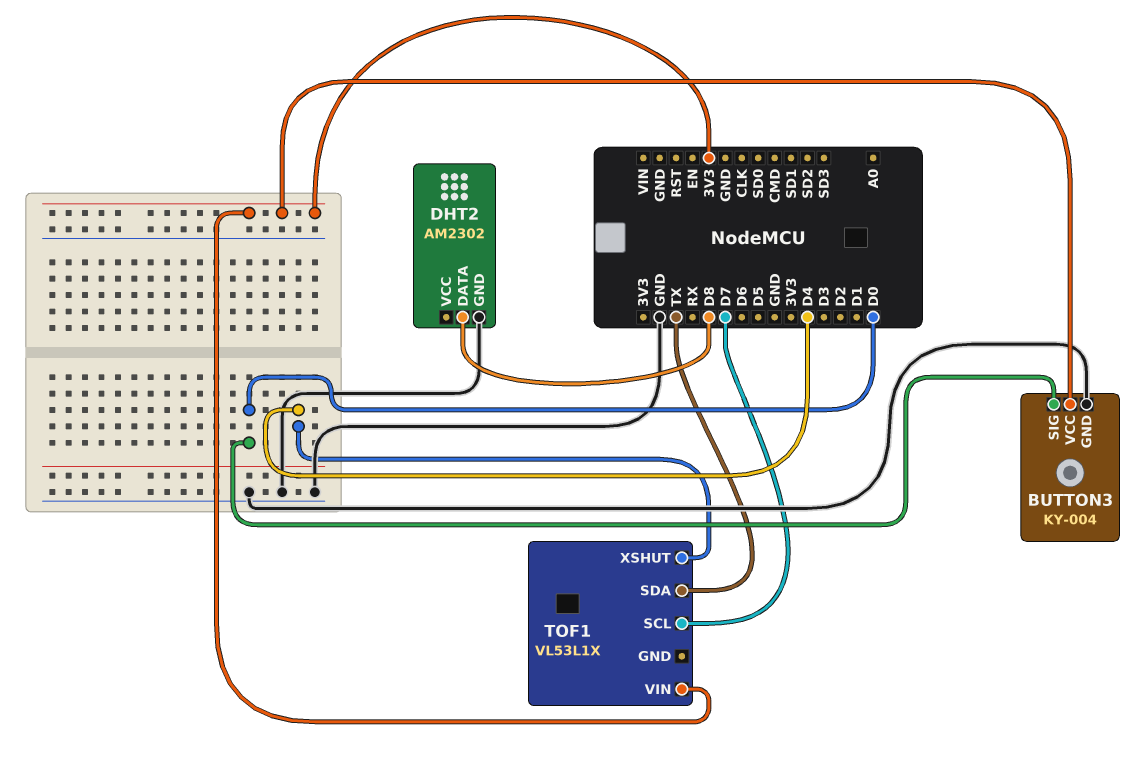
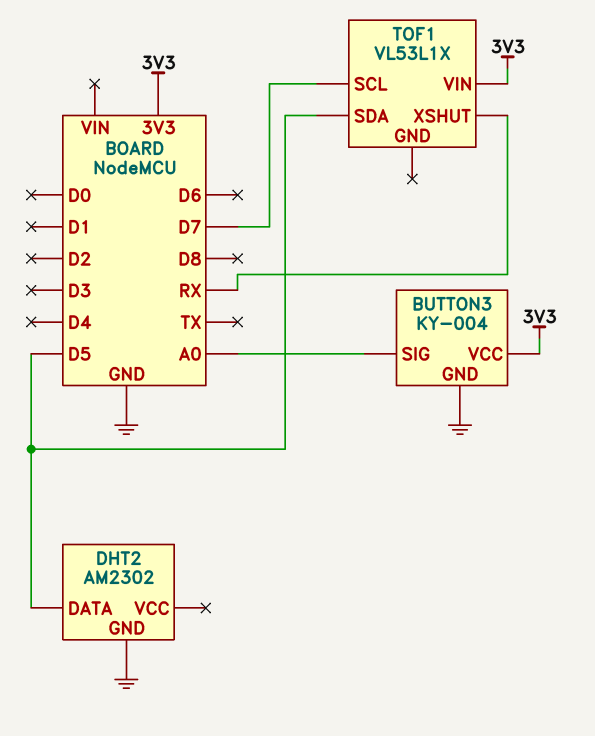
BUTTON3 pin SIG: D0 -> A0
DHT2 pin DATA: D8 -> D5
TOF1 pin SDA: TX -> D5
TOF1 pin XSHUT: D4 -> RX

